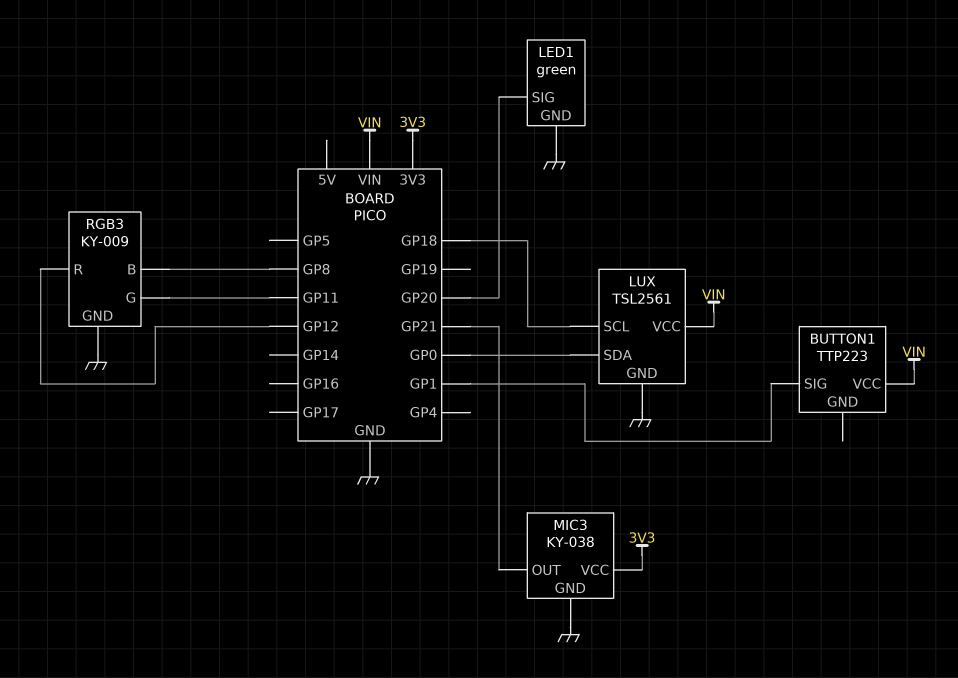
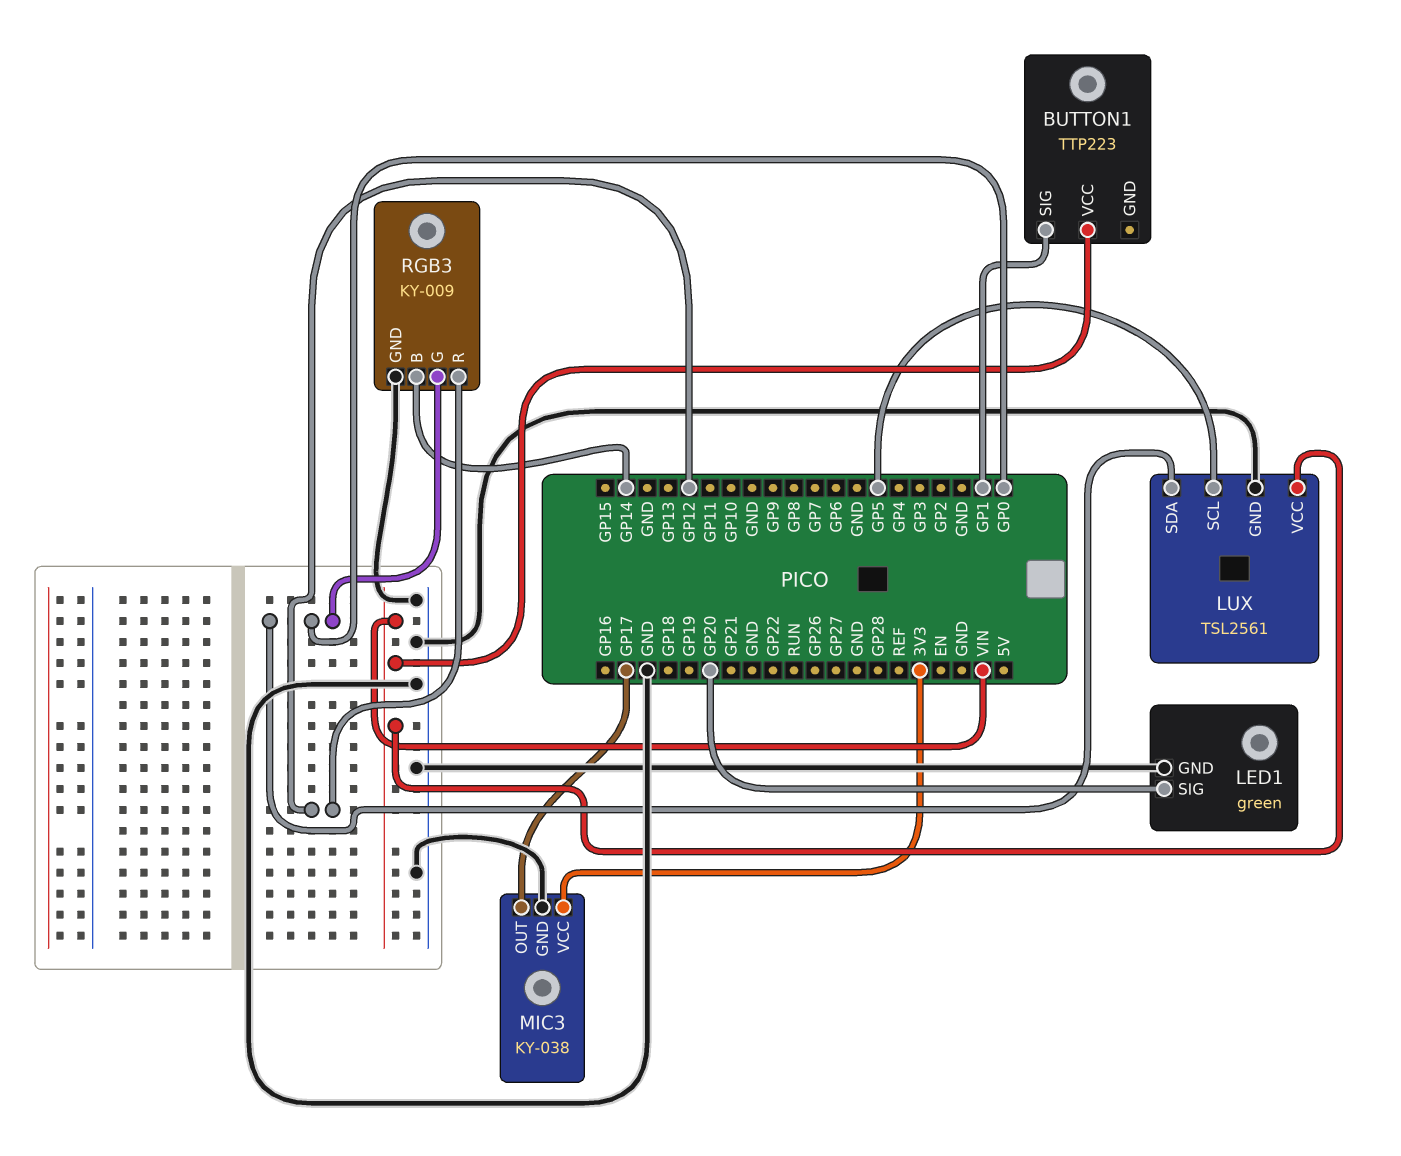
LUX pin SCL: GP18 -> GP5
MIC3 pin OUT: GP21 -> GP17
RGB3 pin B: GP8 -> GP14
RGB3 pin G: GP11 -> GP0

